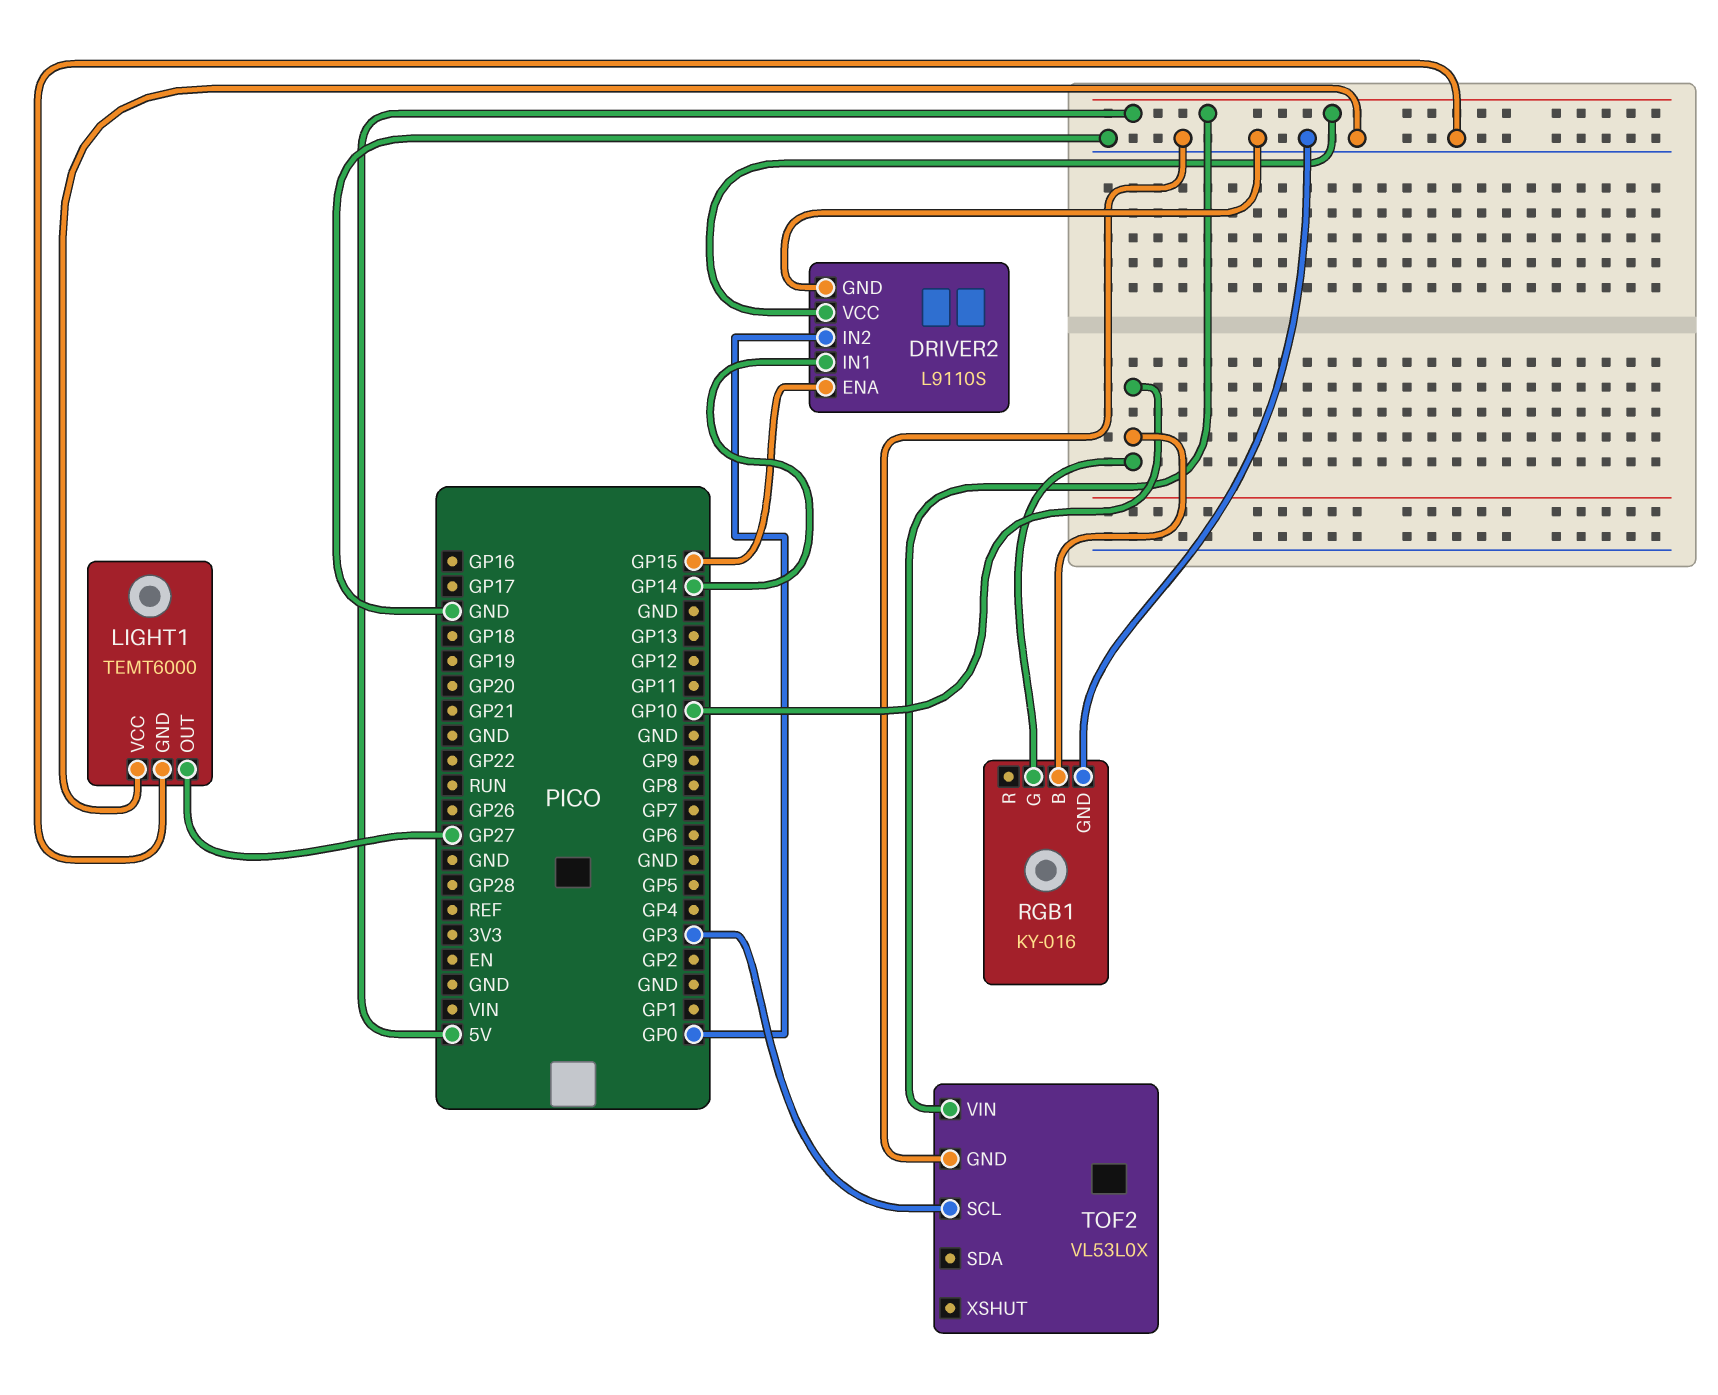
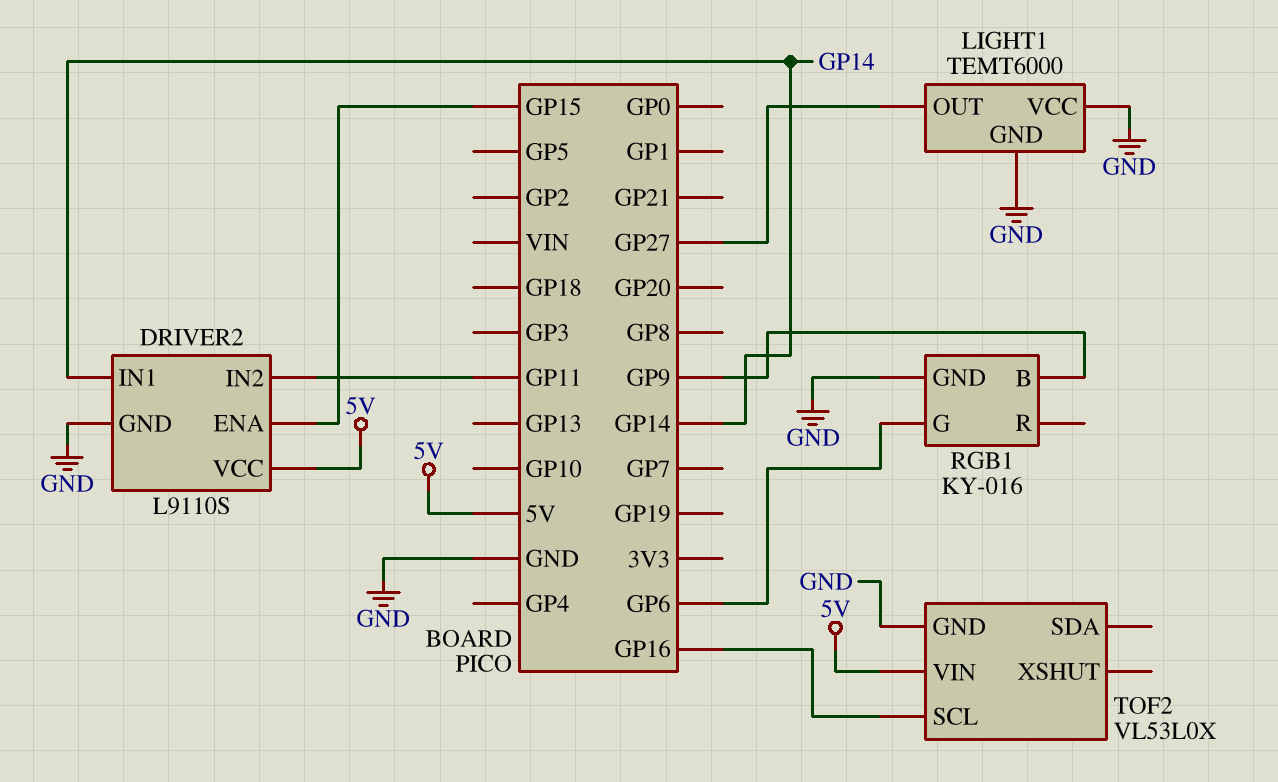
DRIVER2 pin IN2: GP0 -> GP11
RGB1 pin B: GP10 -> GP9
RGB1 pin G: GP10 -> GP6
TOF2 pin SCL: GP3 -> GP16

